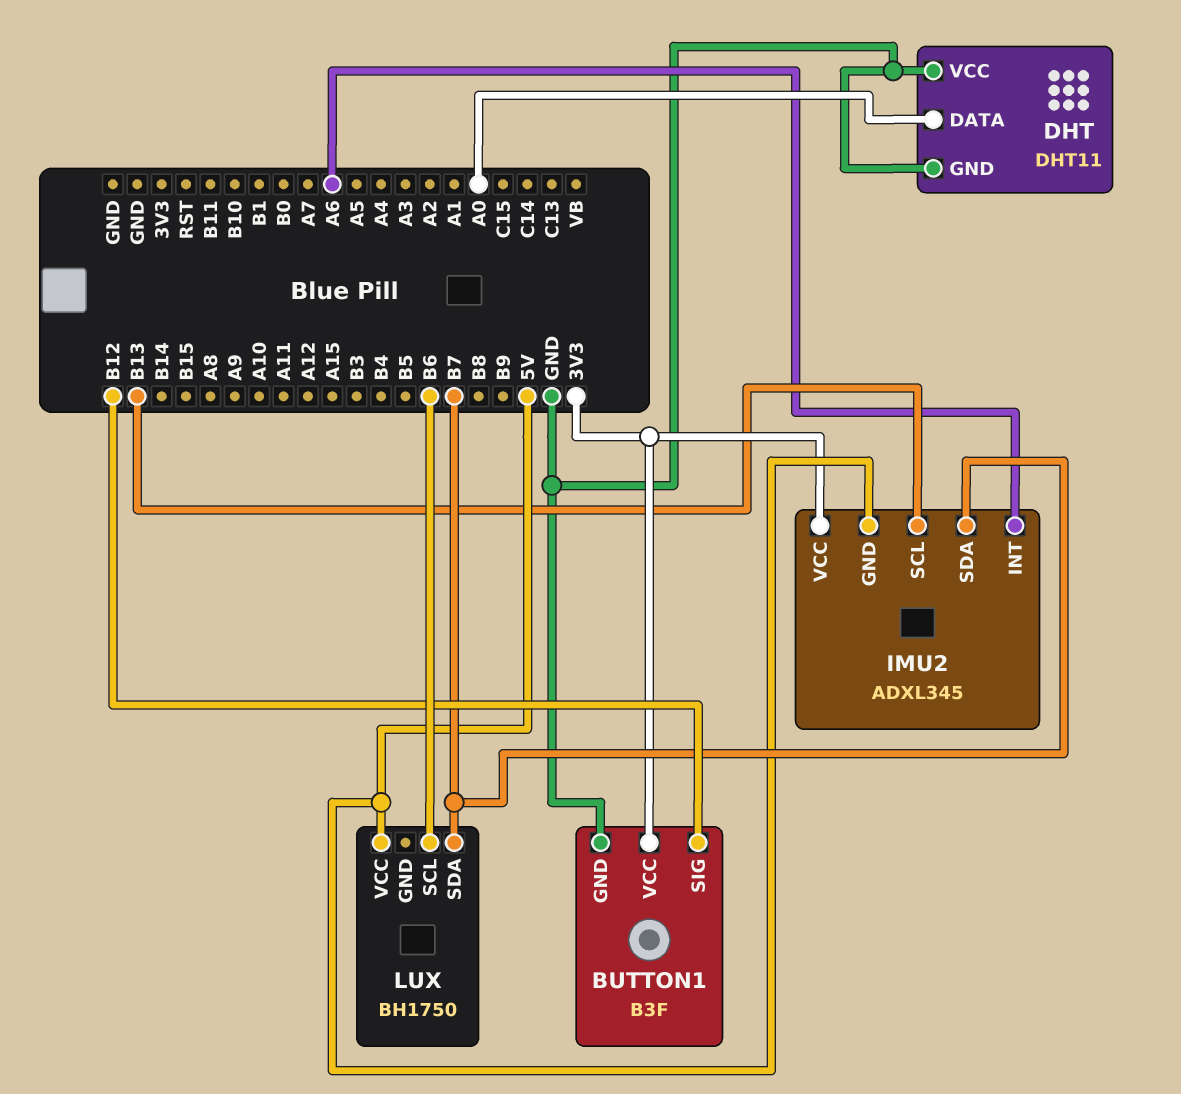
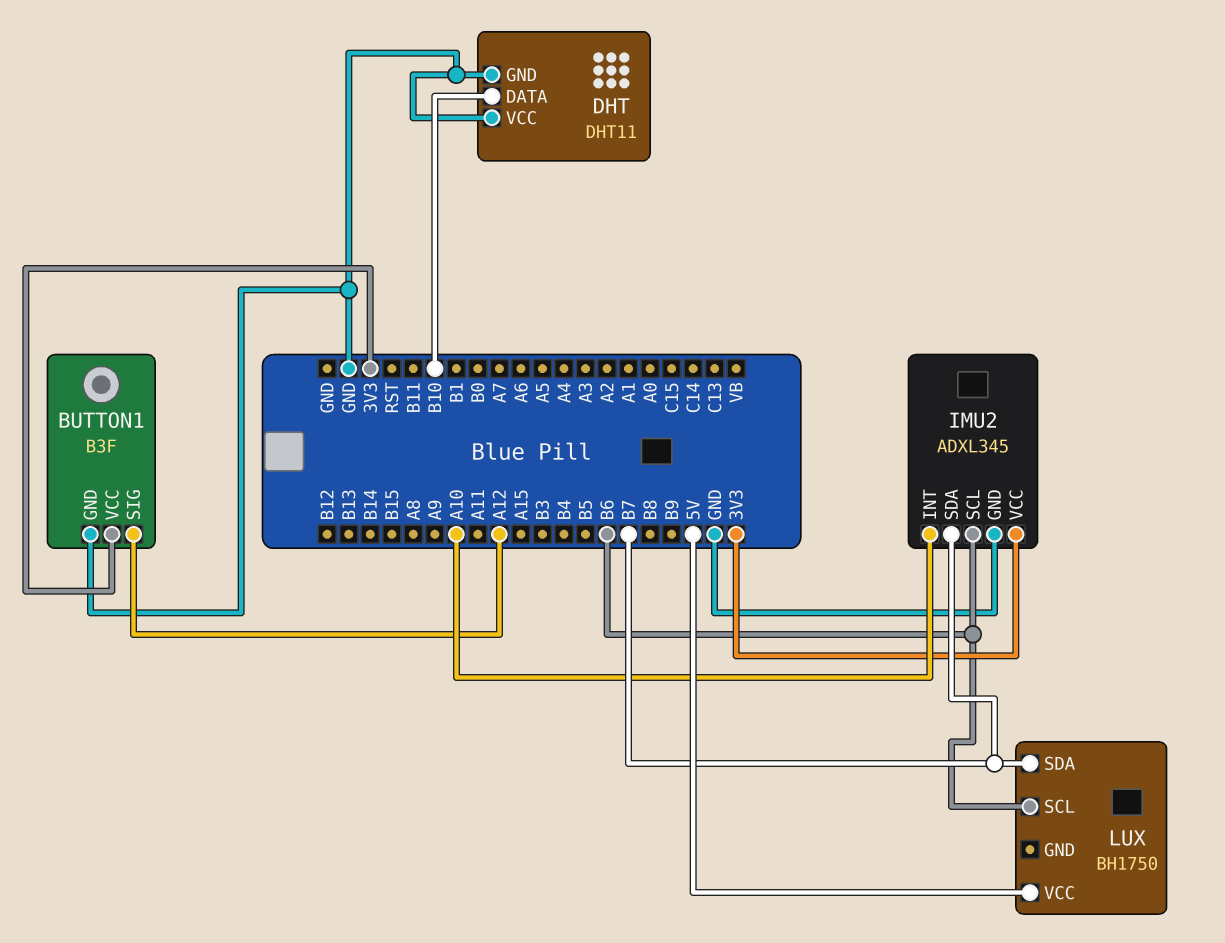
BUTTON1 pin SIG: B12 -> A12
DHT pin DATA: A0 -> B10
IMU2 pin GND: 5V -> GND
IMU2 pin INT: A6 -> A10
IMU2 pin SCL: B13 -> B6

